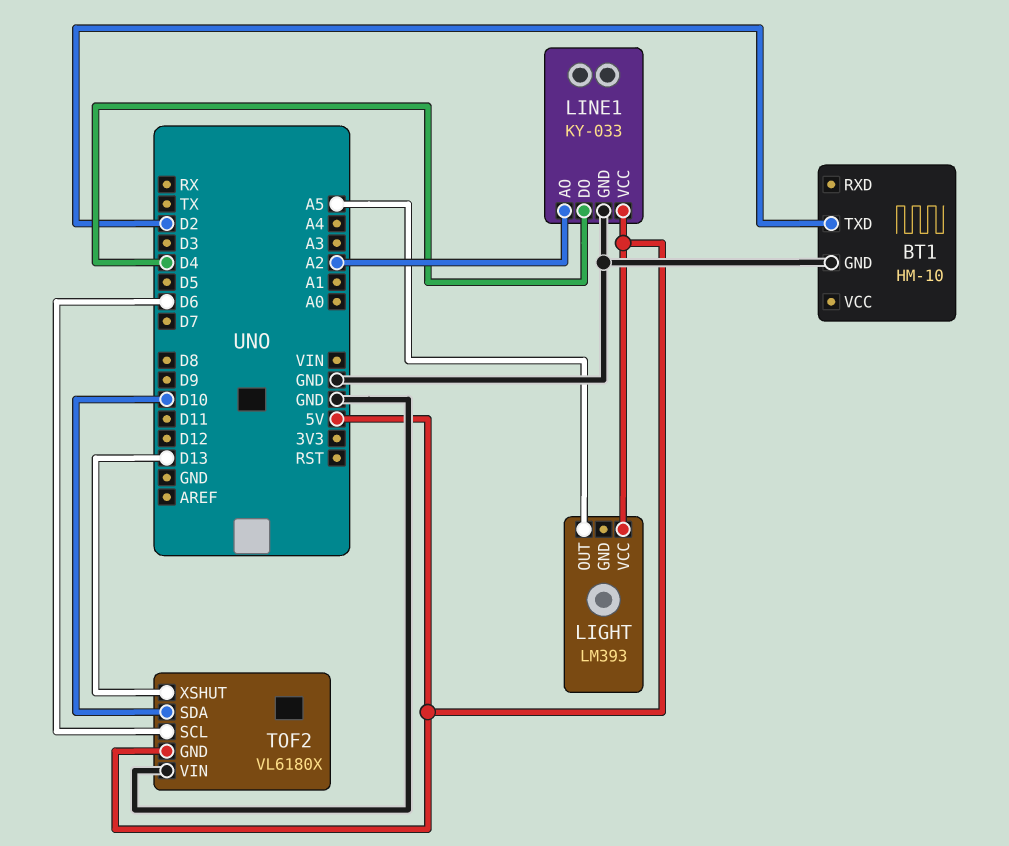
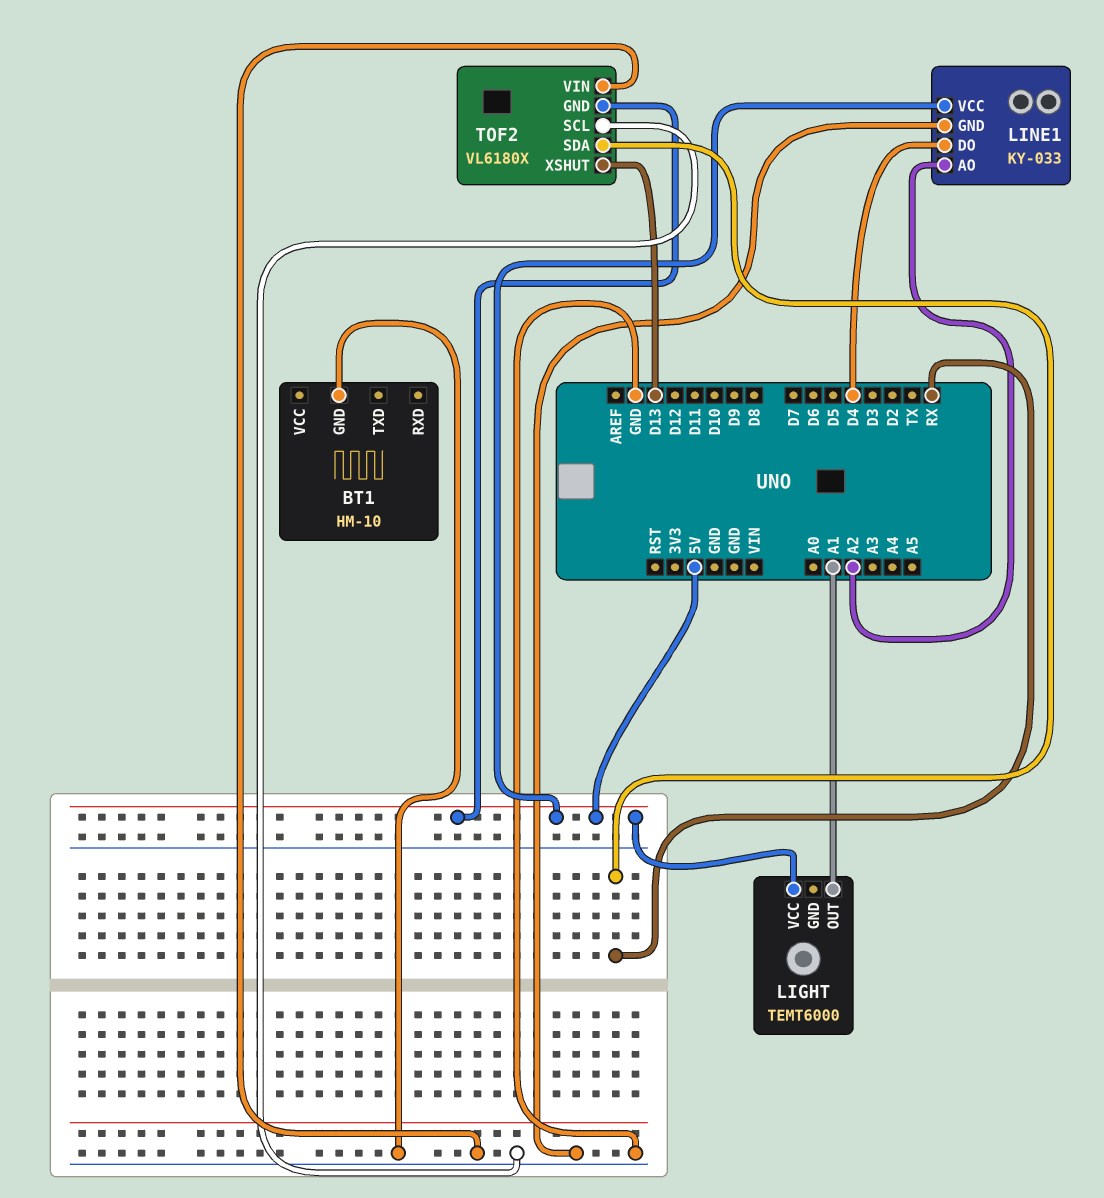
BT1 pin TXD: D2 -> none
LIGHT: LM393 -> TEMT6000
LIGHT pin OUT: A5 -> A1
TOF2 pin SCL: D6 -> GND
TOF2 pin SDA: D10 -> RX

